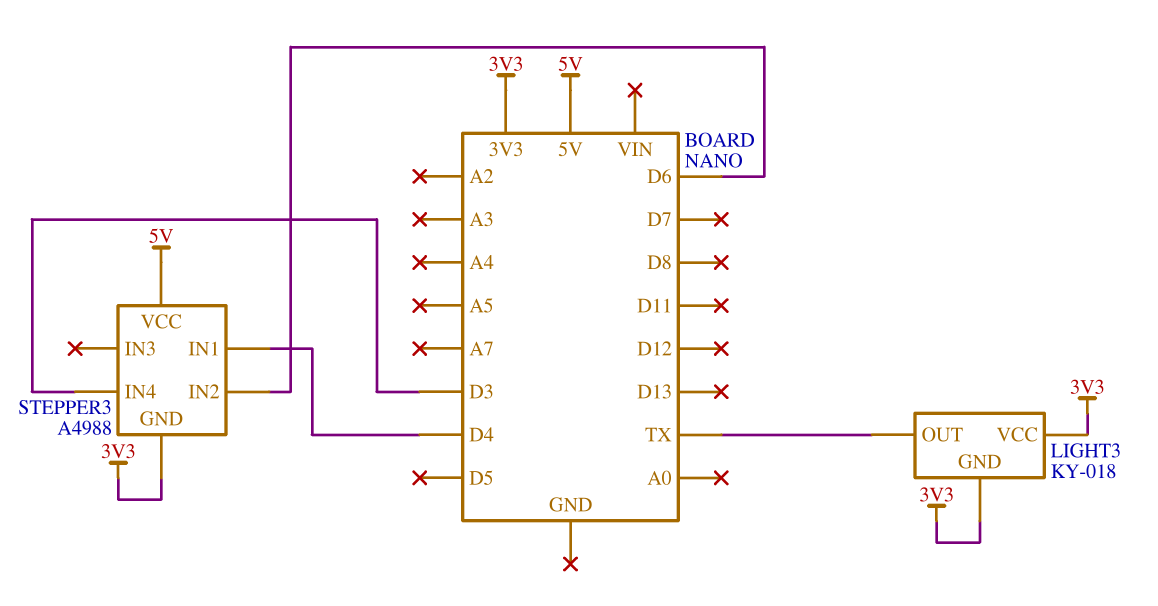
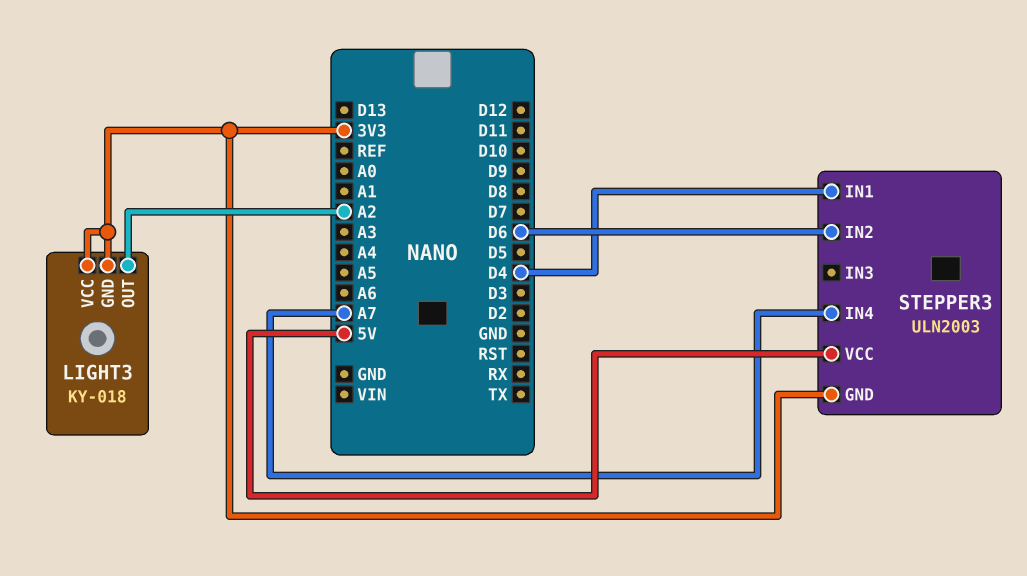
LIGHT3 pin OUT: TX -> A2
STEPPER3: A4988 -> ULN2003
STEPPER3 pin IN4: D3 -> A7

